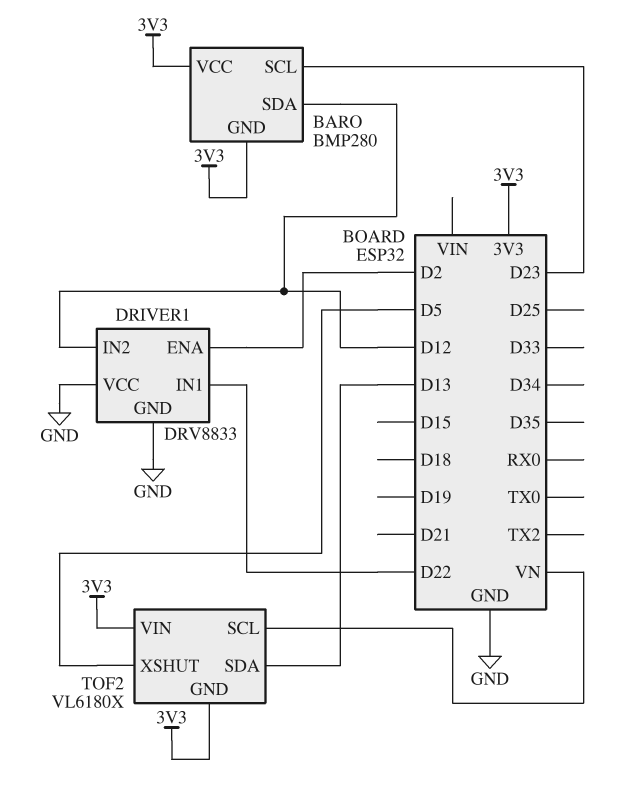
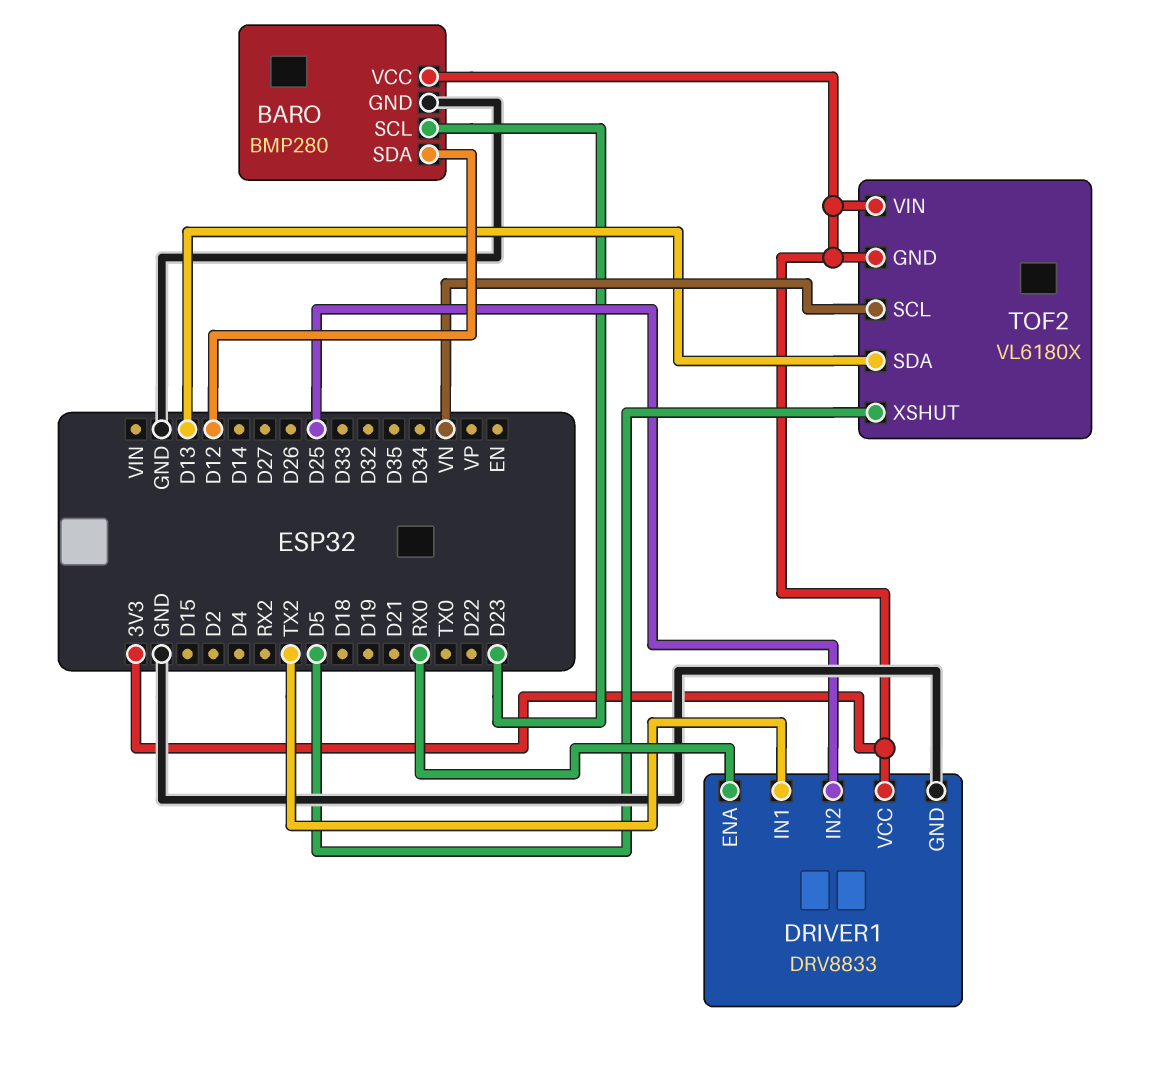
BARO pin GND: 3V3 -> GND
DRIVER1 pin ENA: D2 -> RX0
DRIVER1 pin IN1: D22 -> TX2
DRIVER1 pin IN2: D12 -> D25
DRIVER1 pin VCC: GND -> 3V3

